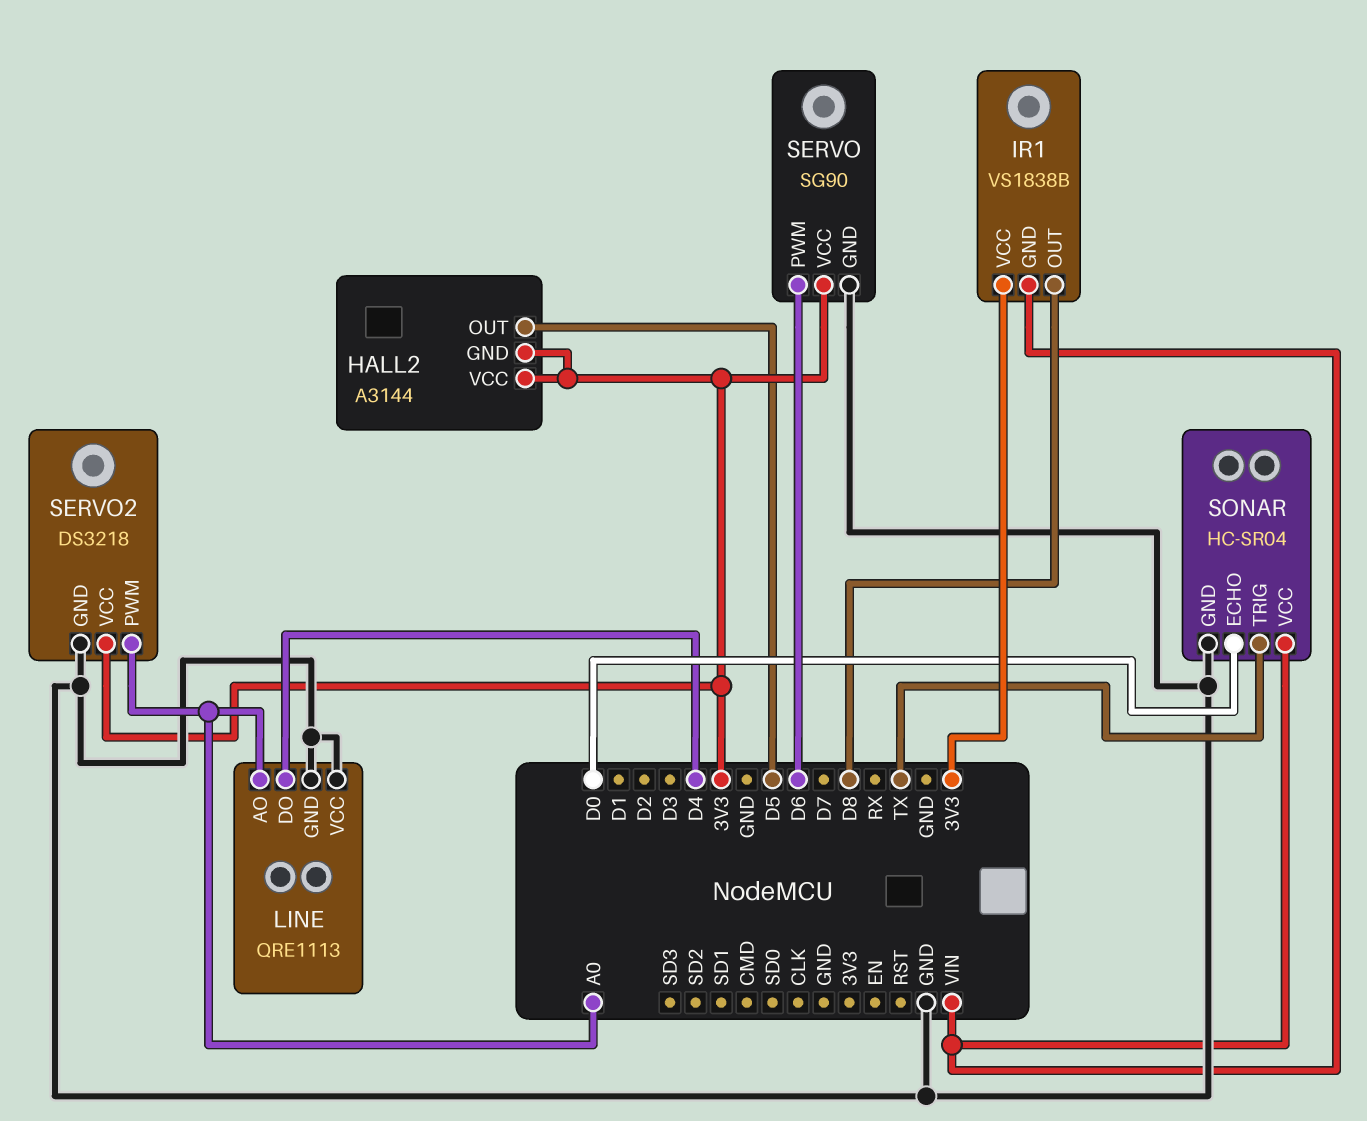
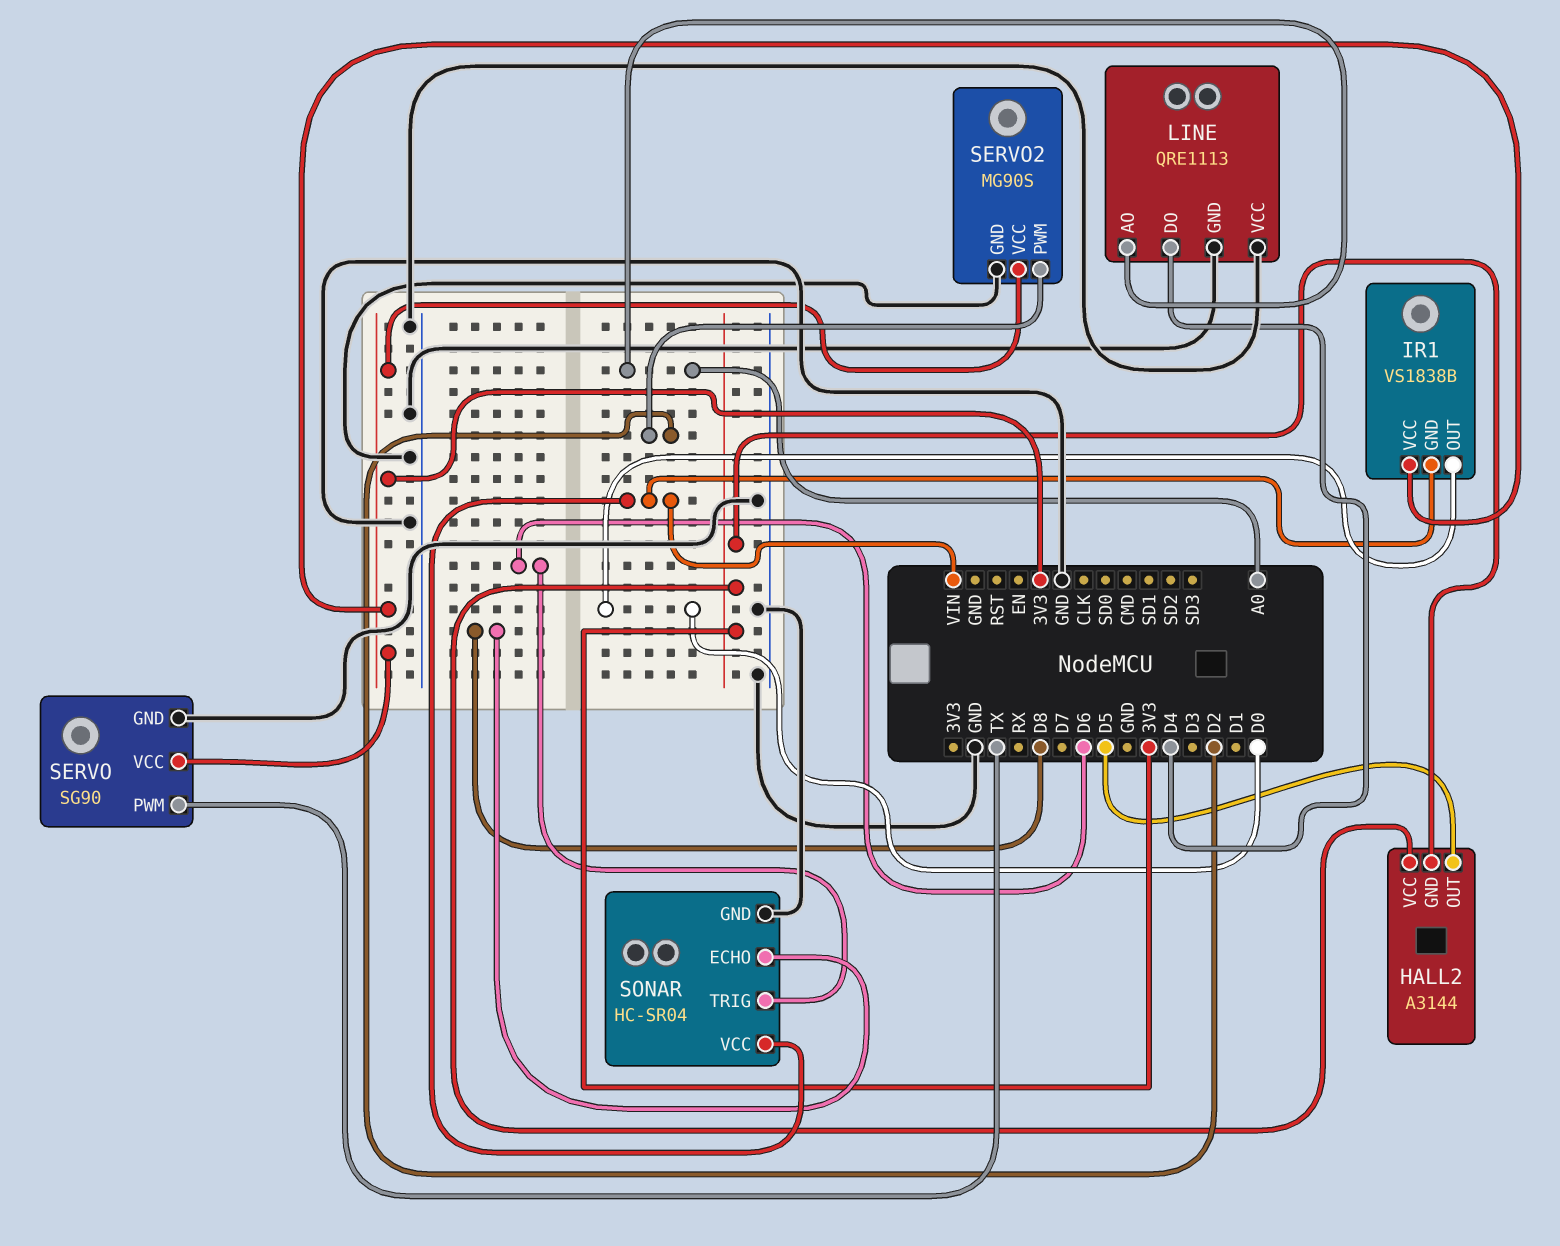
IR1 pin OUT: D8 -> D0
SERVO pin PWM: D6 -> TX
SERVO2: DS3218 -> MG90S
SERVO2 pin PWM: A0 -> D2
SONAR pin ECHO: D0 -> D8
SONAR pin TRIG: TX -> D6

